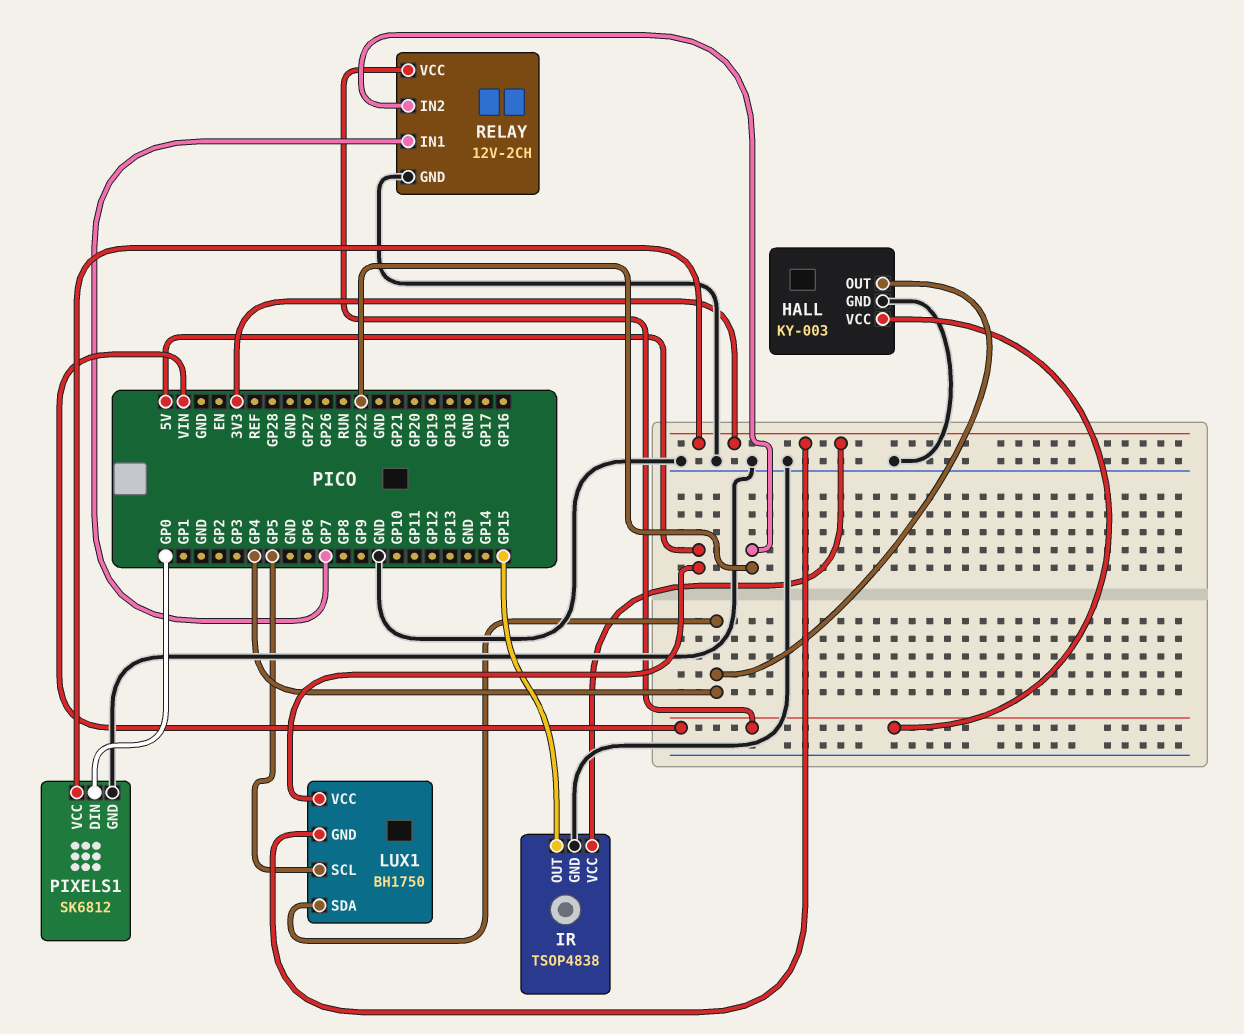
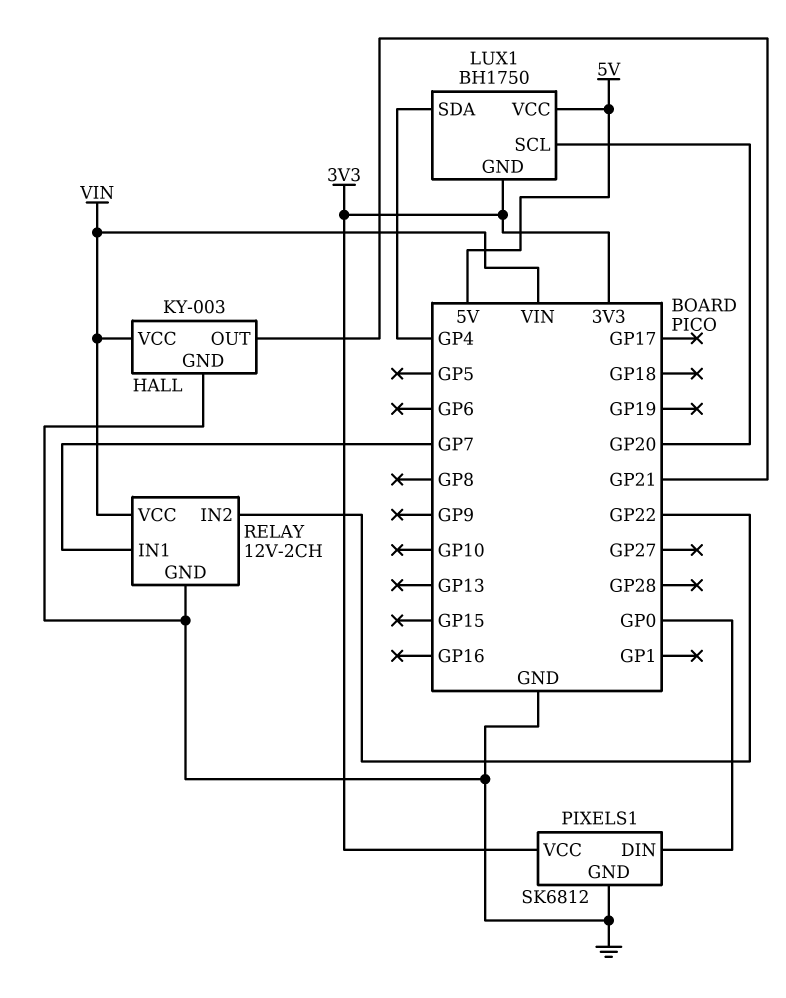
HALL pin OUT: GP4 -> GP21
IR: TSOP4838 -> none
IR pin GND: GND -> none
IR pin OUT: GP15 -> none
IR pin VCC: 3V3 -> none
LUX1 pin SCL: GP5 -> GP20

